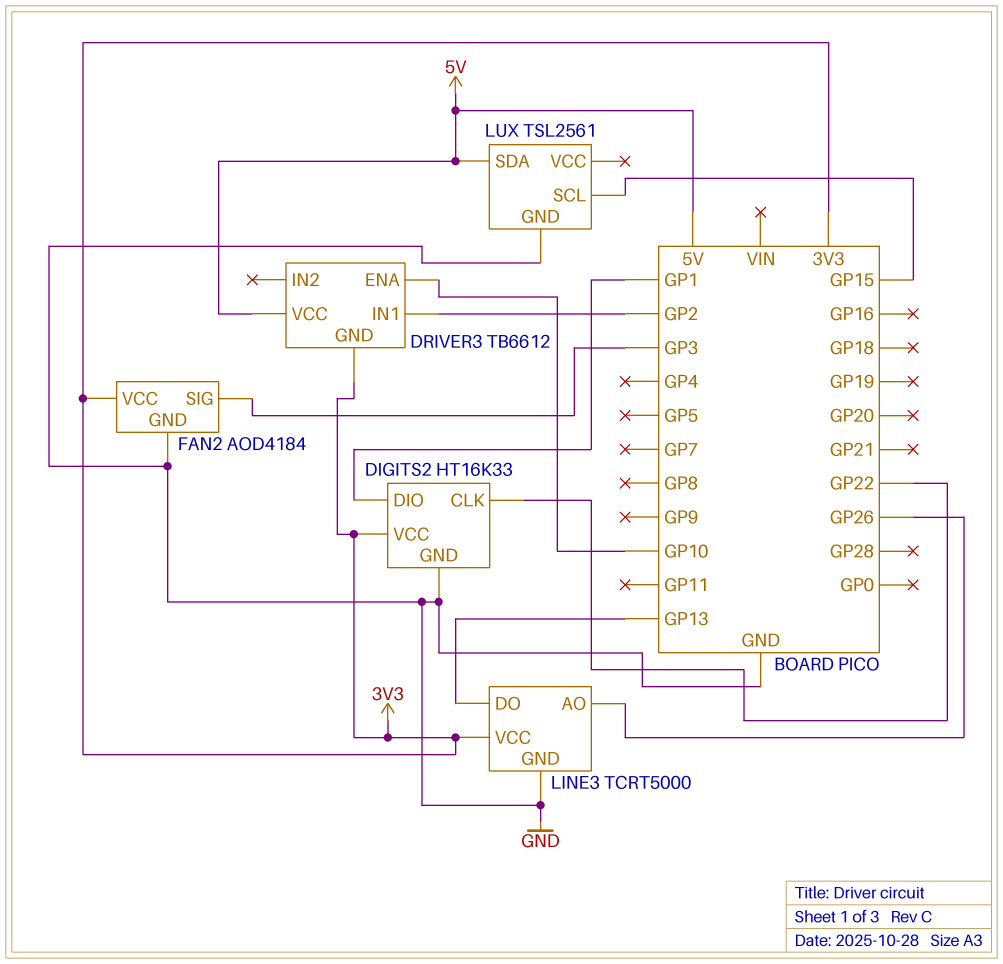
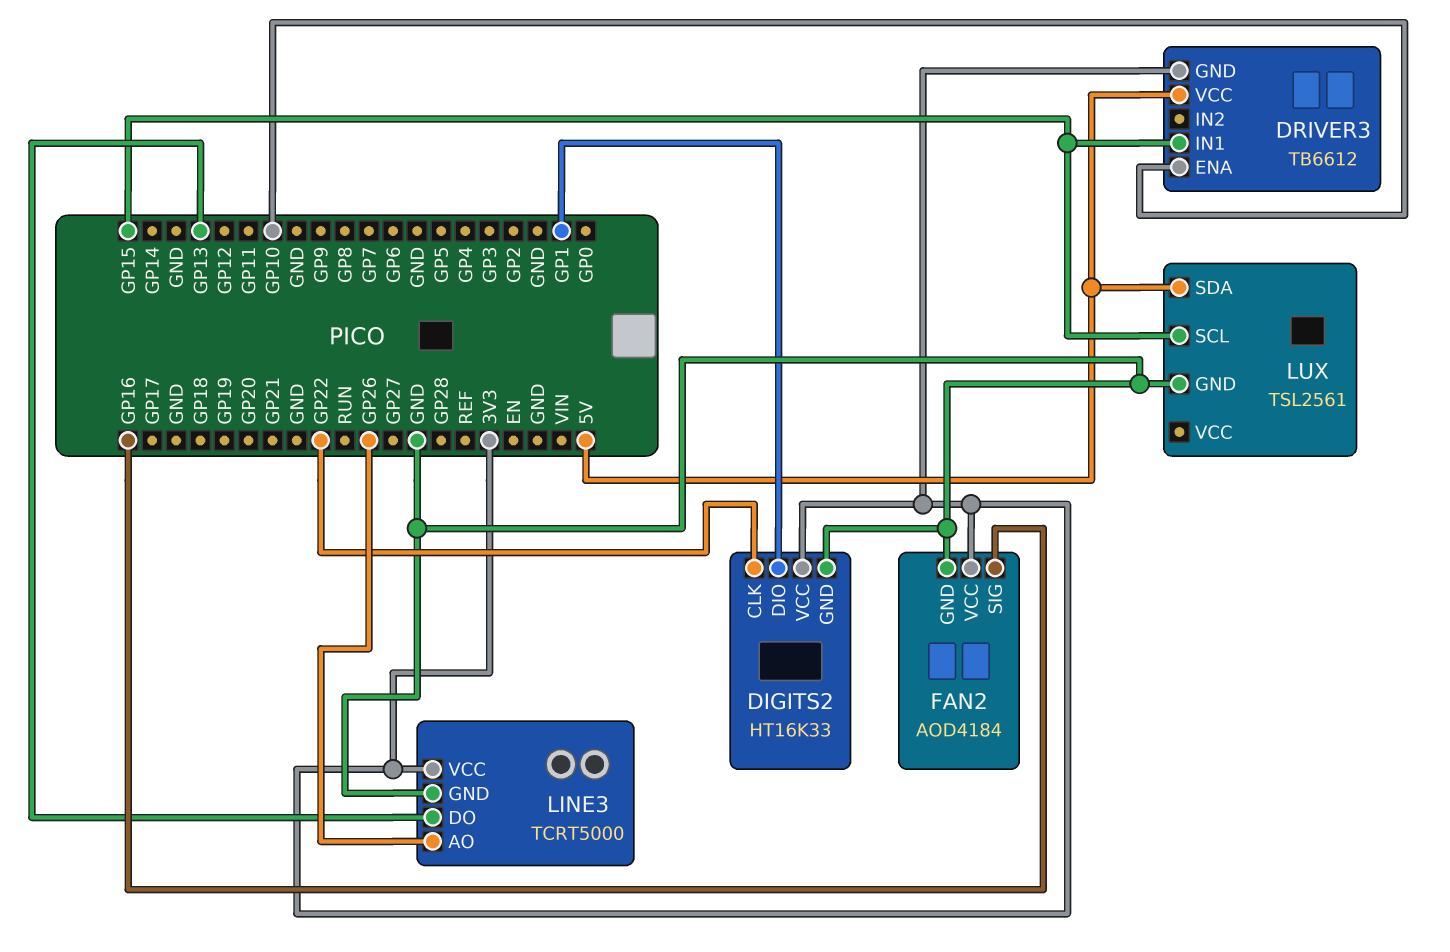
DRIVER3 pin IN1: GP2 -> GP15
FAN2 pin SIG: GP3 -> GP16

